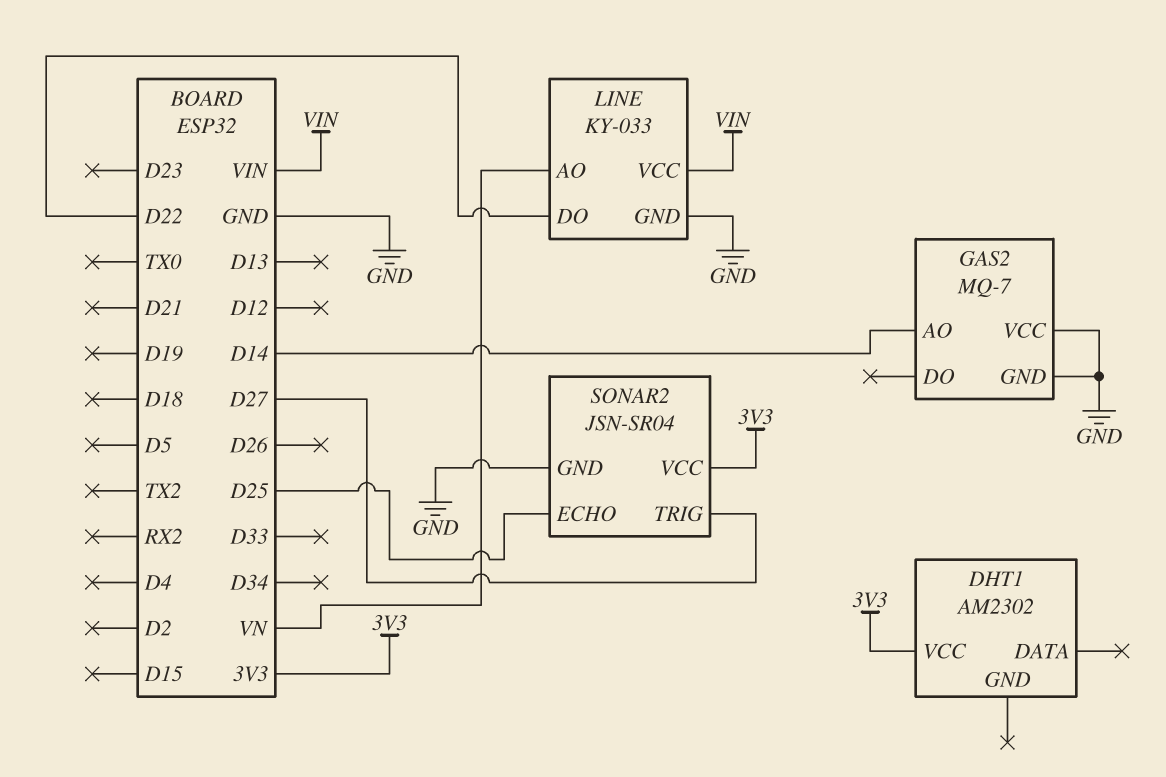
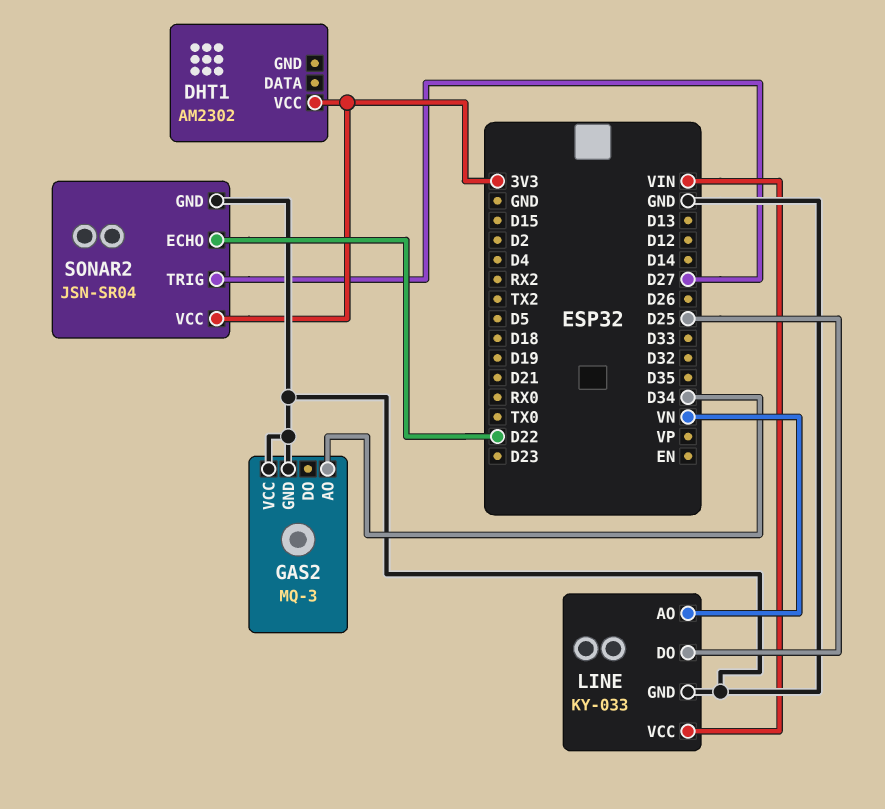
GAS2: MQ-7 -> MQ-3
GAS2 pin AO: D14 -> D34
LINE pin DO: D22 -> D25
SONAR2 pin ECHO: D25 -> D22

